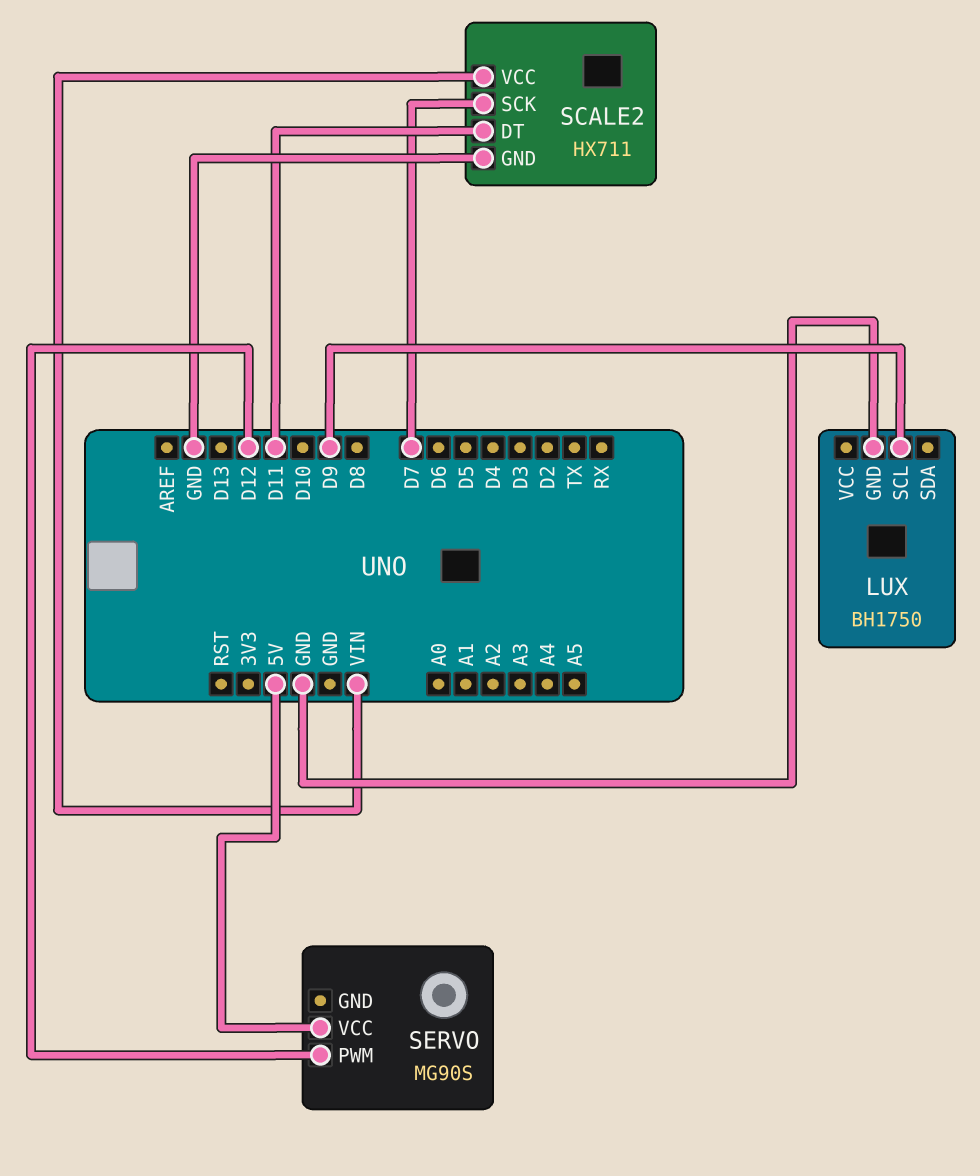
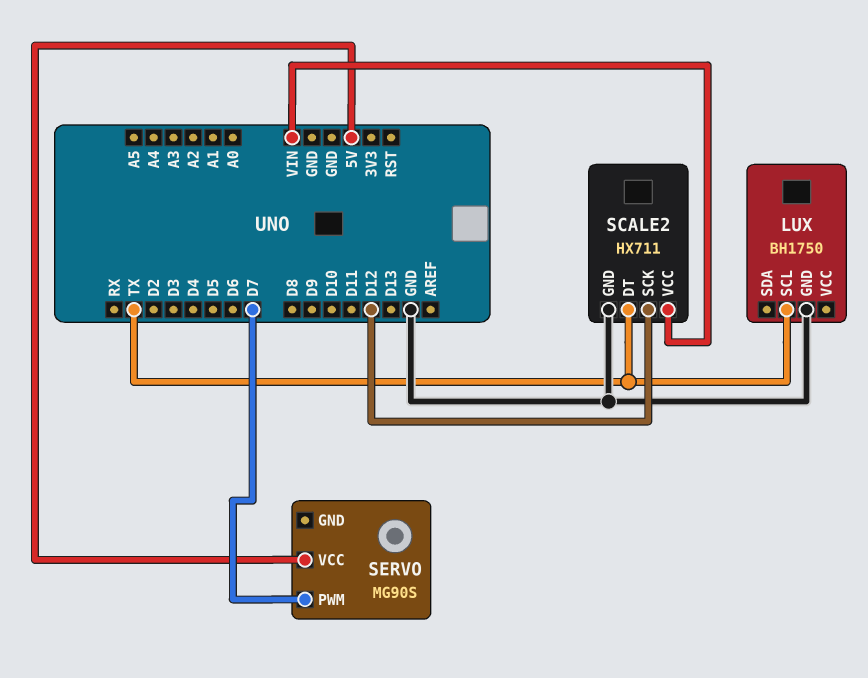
LUX pin SCL: D9 -> TX
SCALE2 pin DT: D11 -> TX
SCALE2 pin SCK: D7 -> D12
SERVO pin PWM: D12 -> D7

